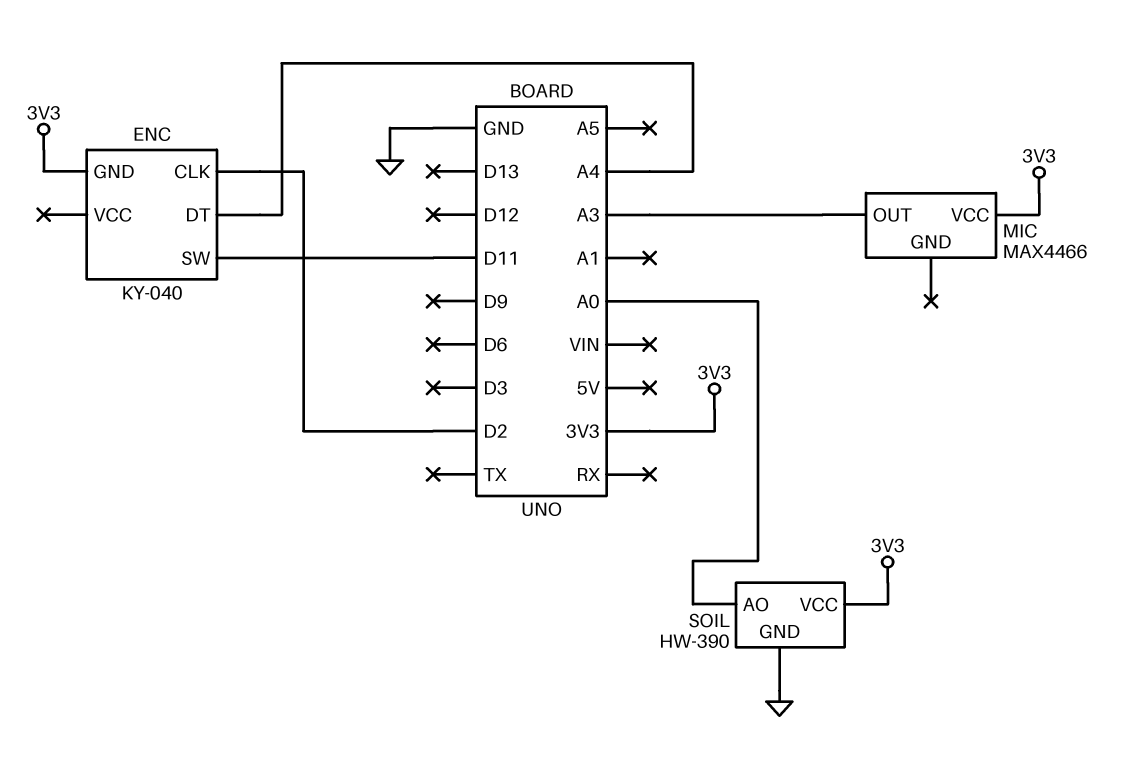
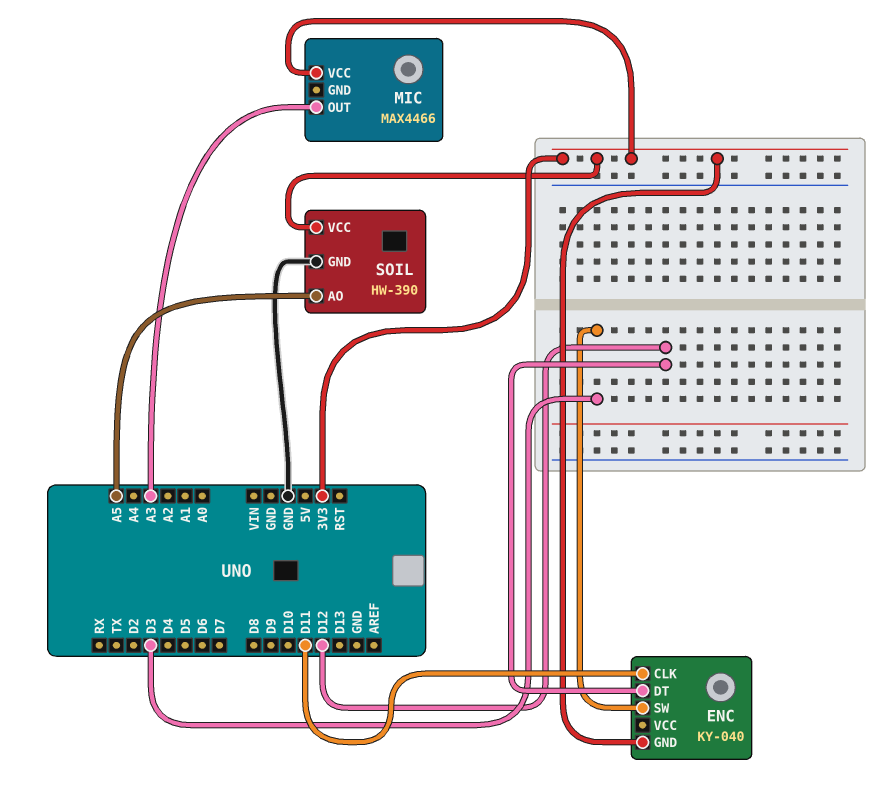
ENC pin CLK: D2 -> D11
ENC pin DT: A4 -> D12
ENC pin SW: D11 -> D3
SOIL pin AO: A0 -> A5

